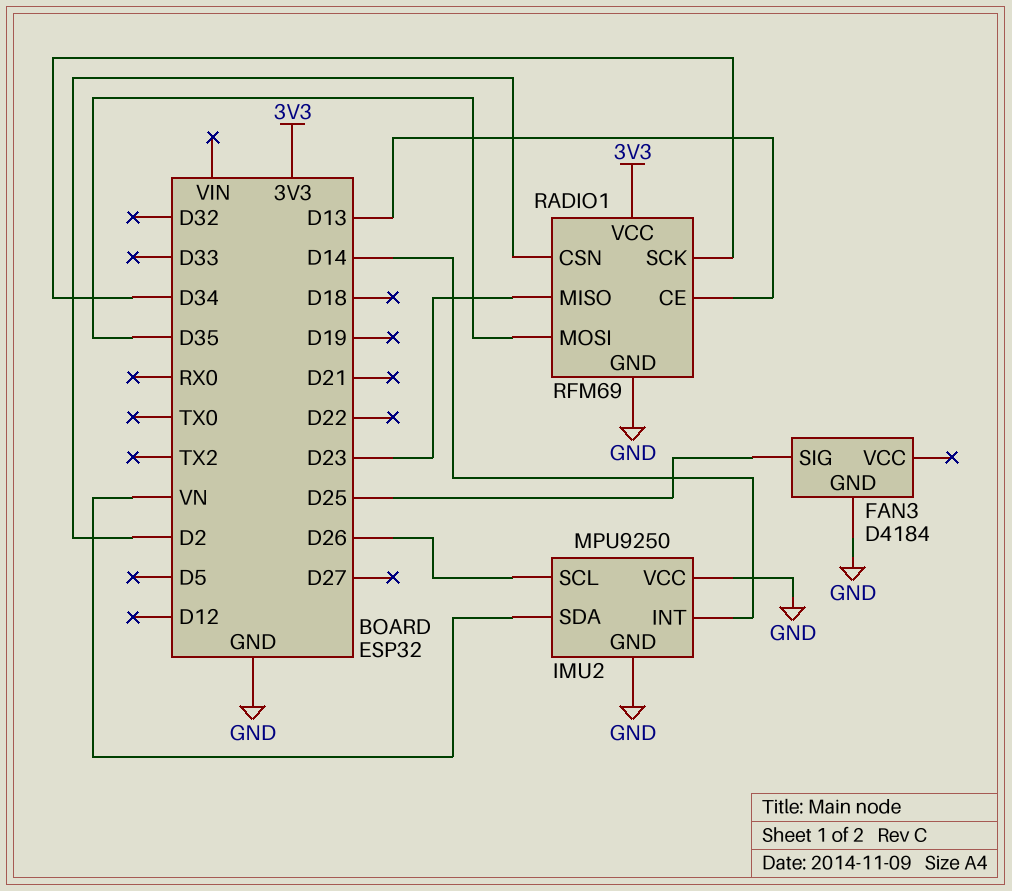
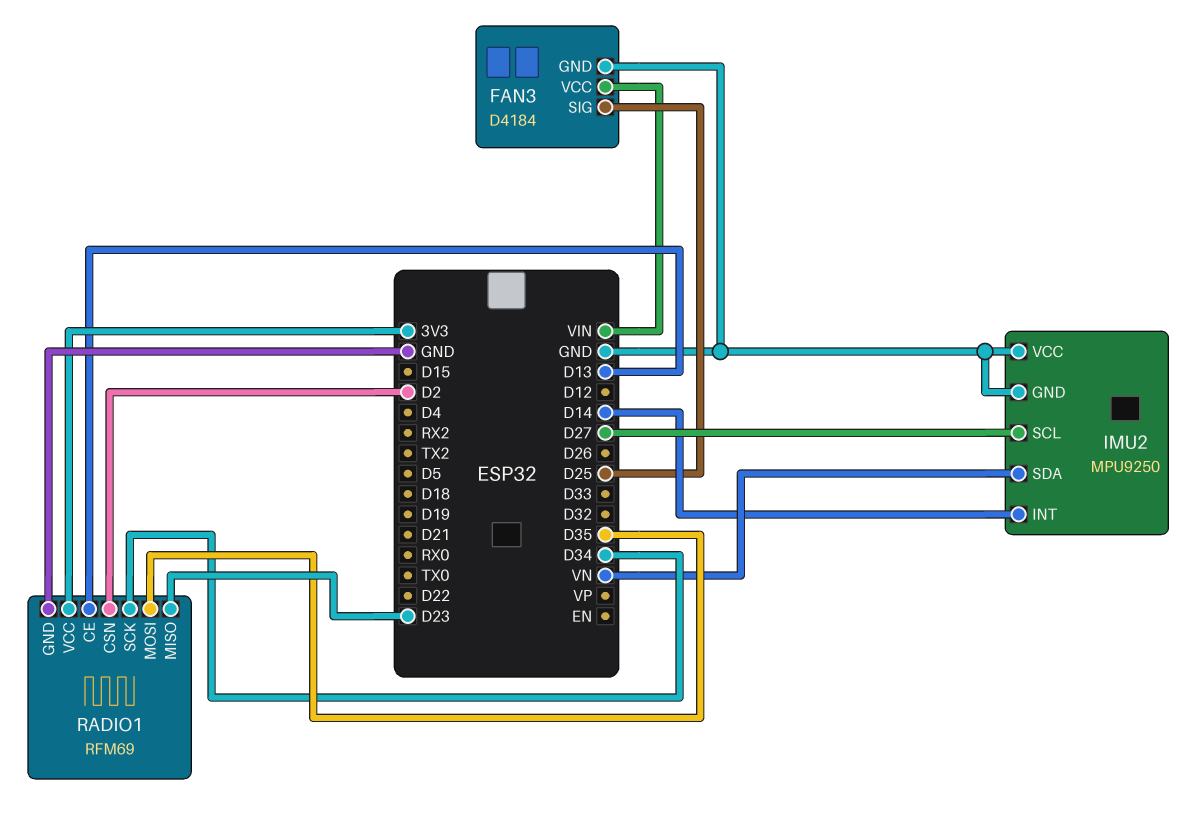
FAN3 pin VCC: none -> VIN
IMU2 pin SCL: D26 -> D27

